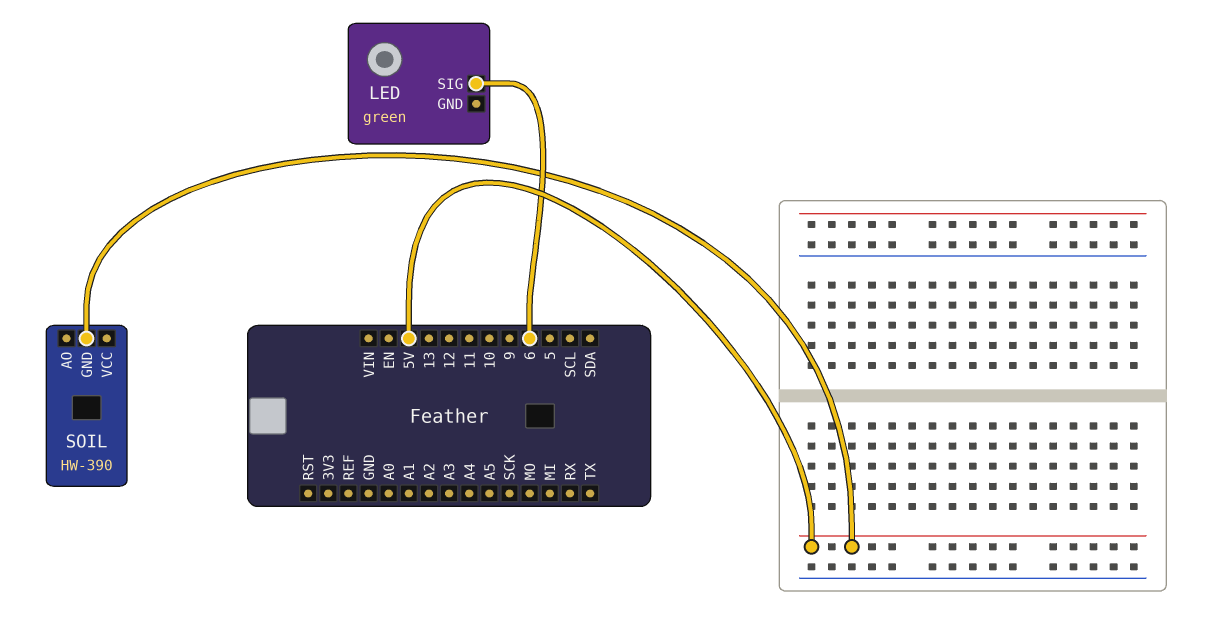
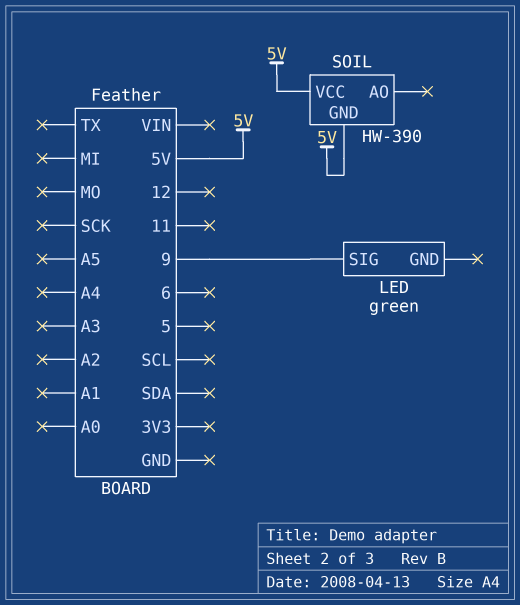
LED pin SIG: 6 -> 9
SOIL pin VCC: none -> 5V

